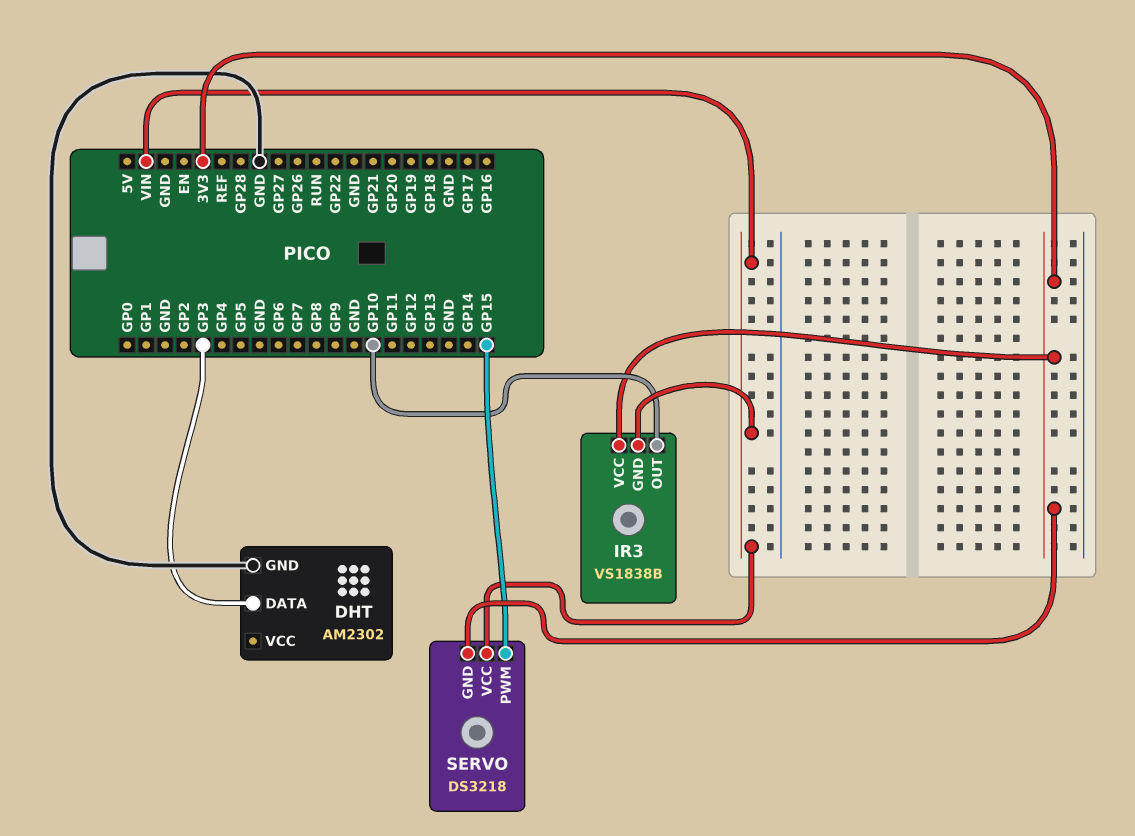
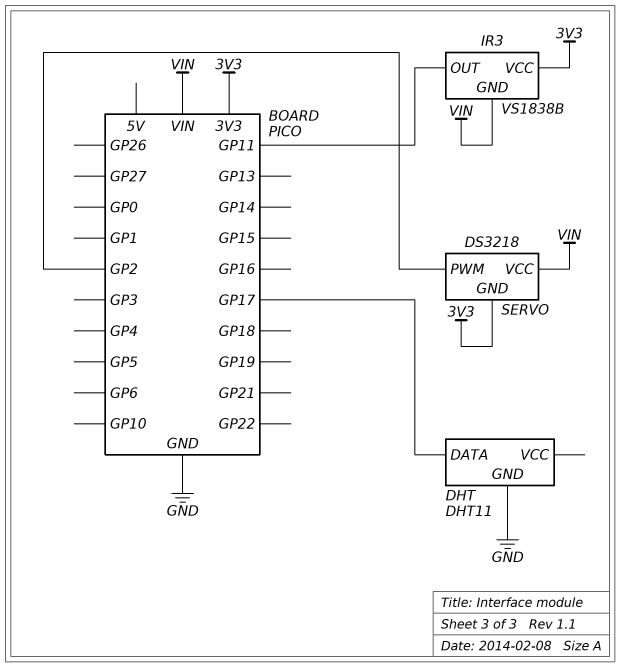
DHT: AM2302 -> DHT11
DHT pin DATA: GP3 -> GP17
IR3 pin OUT: GP10 -> GP11
SERVO pin PWM: GP15 -> GP2

